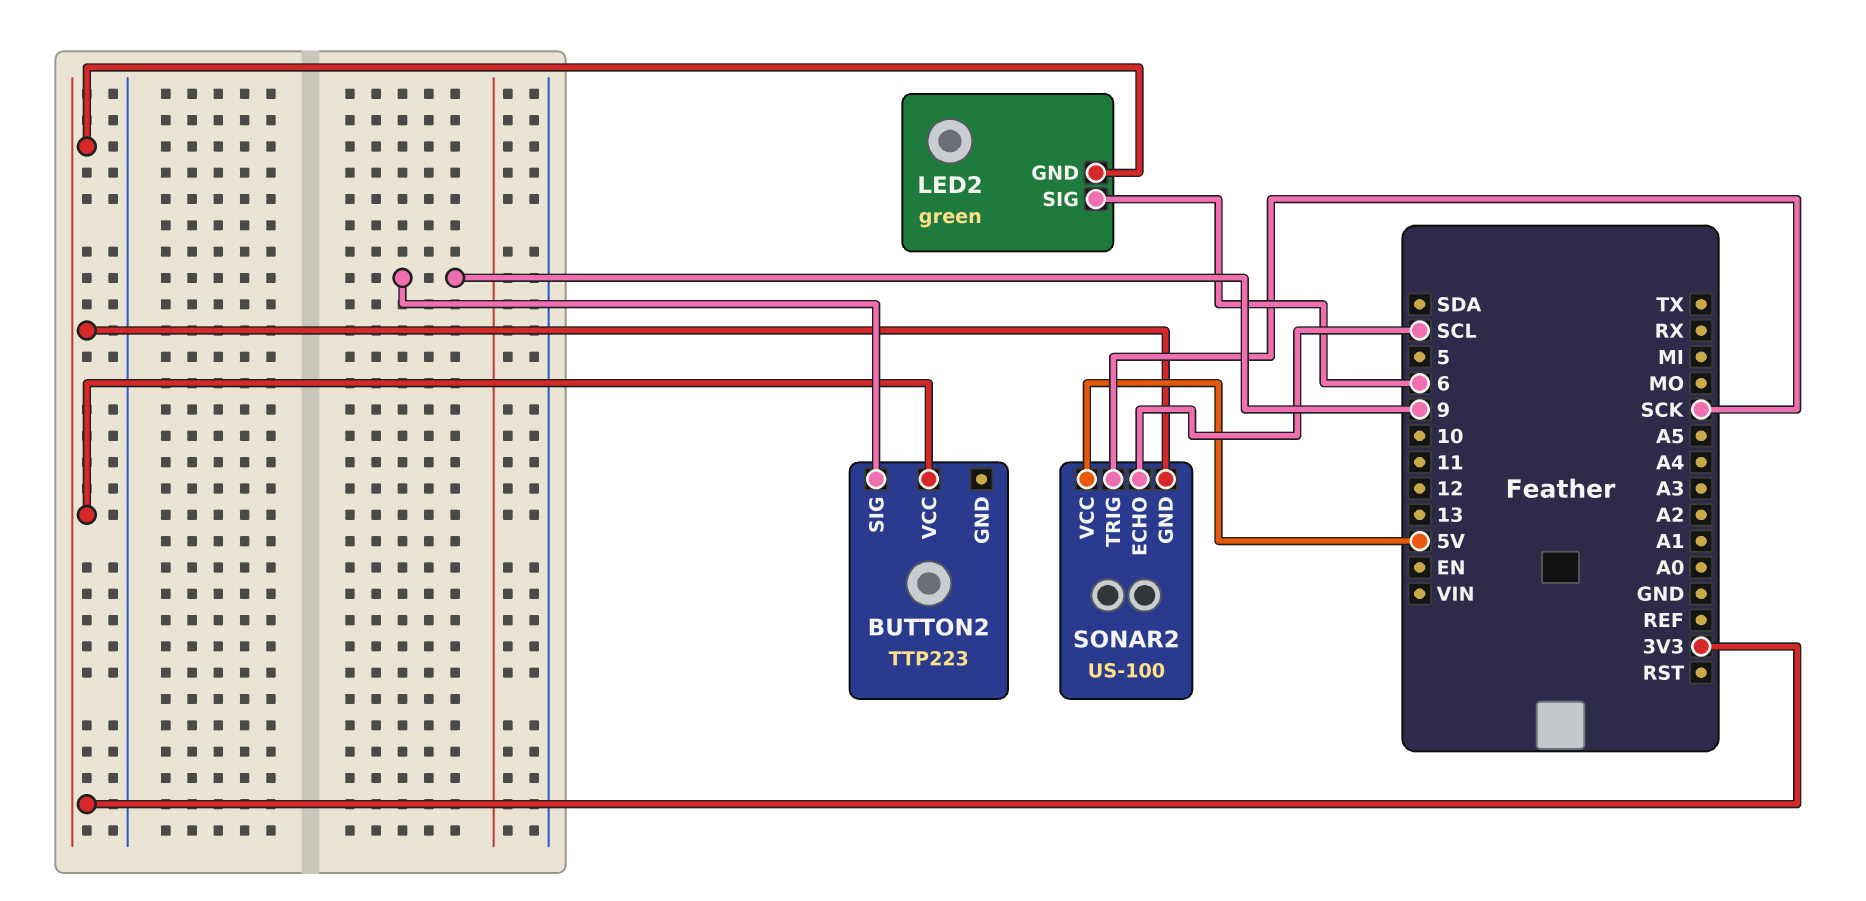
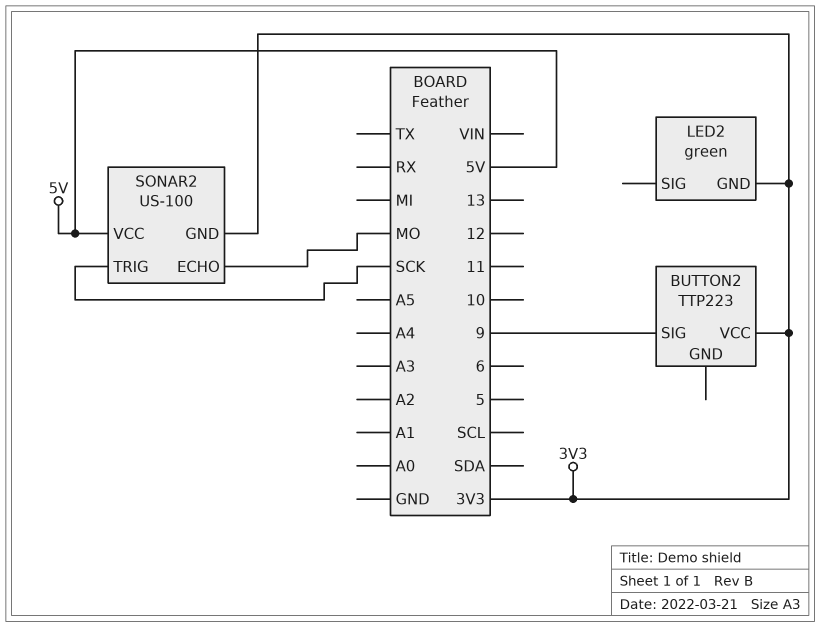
LED2 pin SIG: 6 -> none
SONAR2 pin ECHO: SCL -> MO

